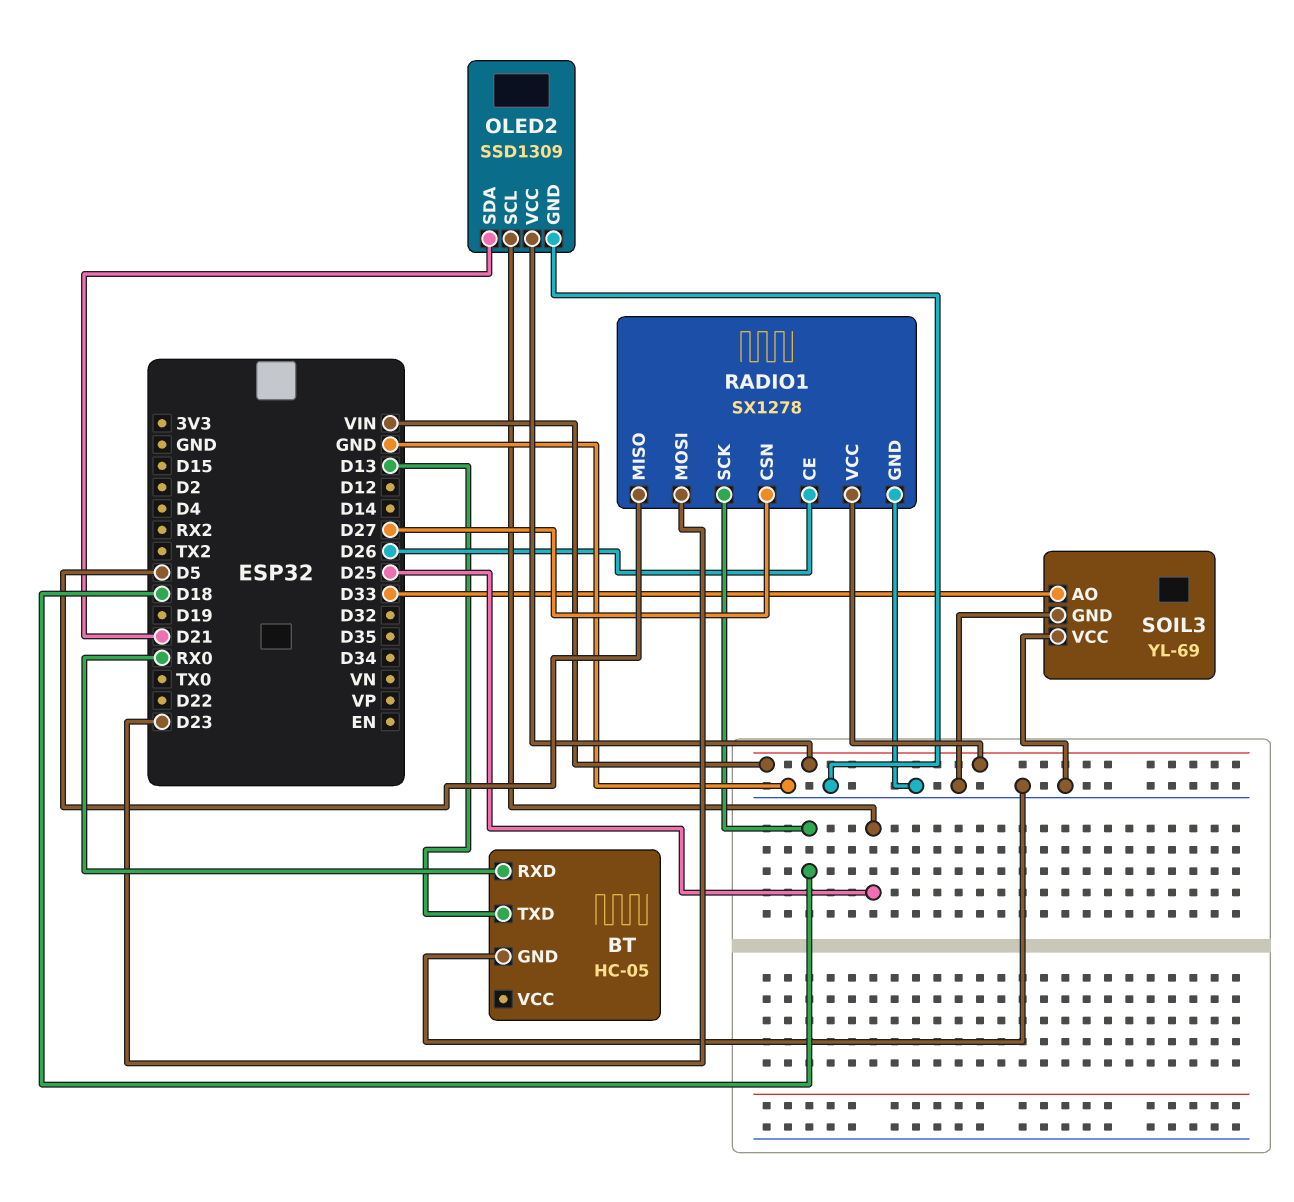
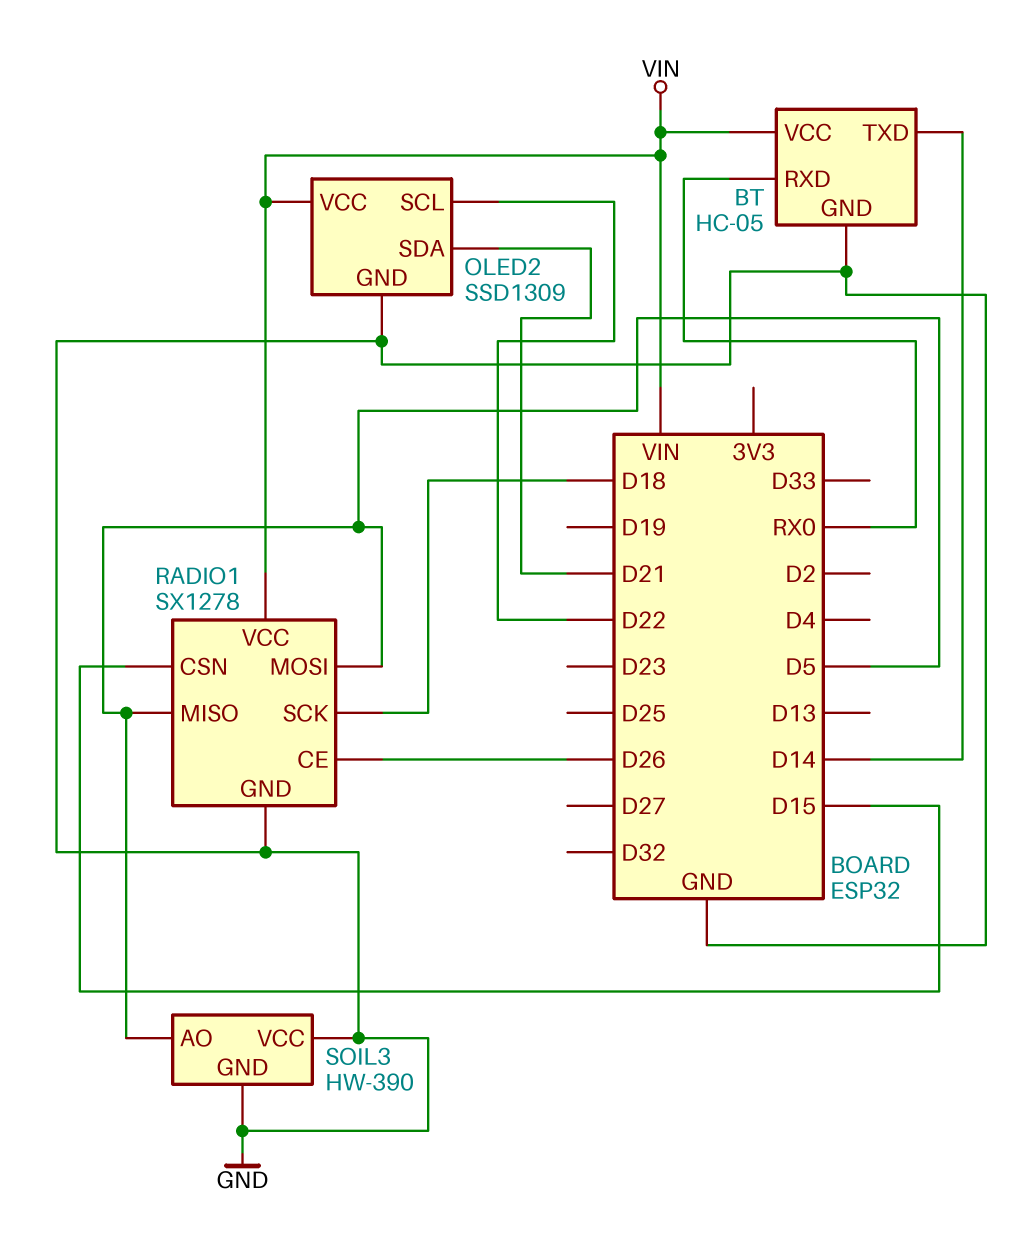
BT pin TXD: D13 -> D14
BT pin VCC: none -> VIN
OLED2 pin SCL: D25 -> D22
RADIO1 pin CSN: D27 -> D15
RADIO1 pin MOSI: D23 -> D5
SOIL3: YL-69 -> HW-390
SOIL3 pin AO: D33 -> D5

